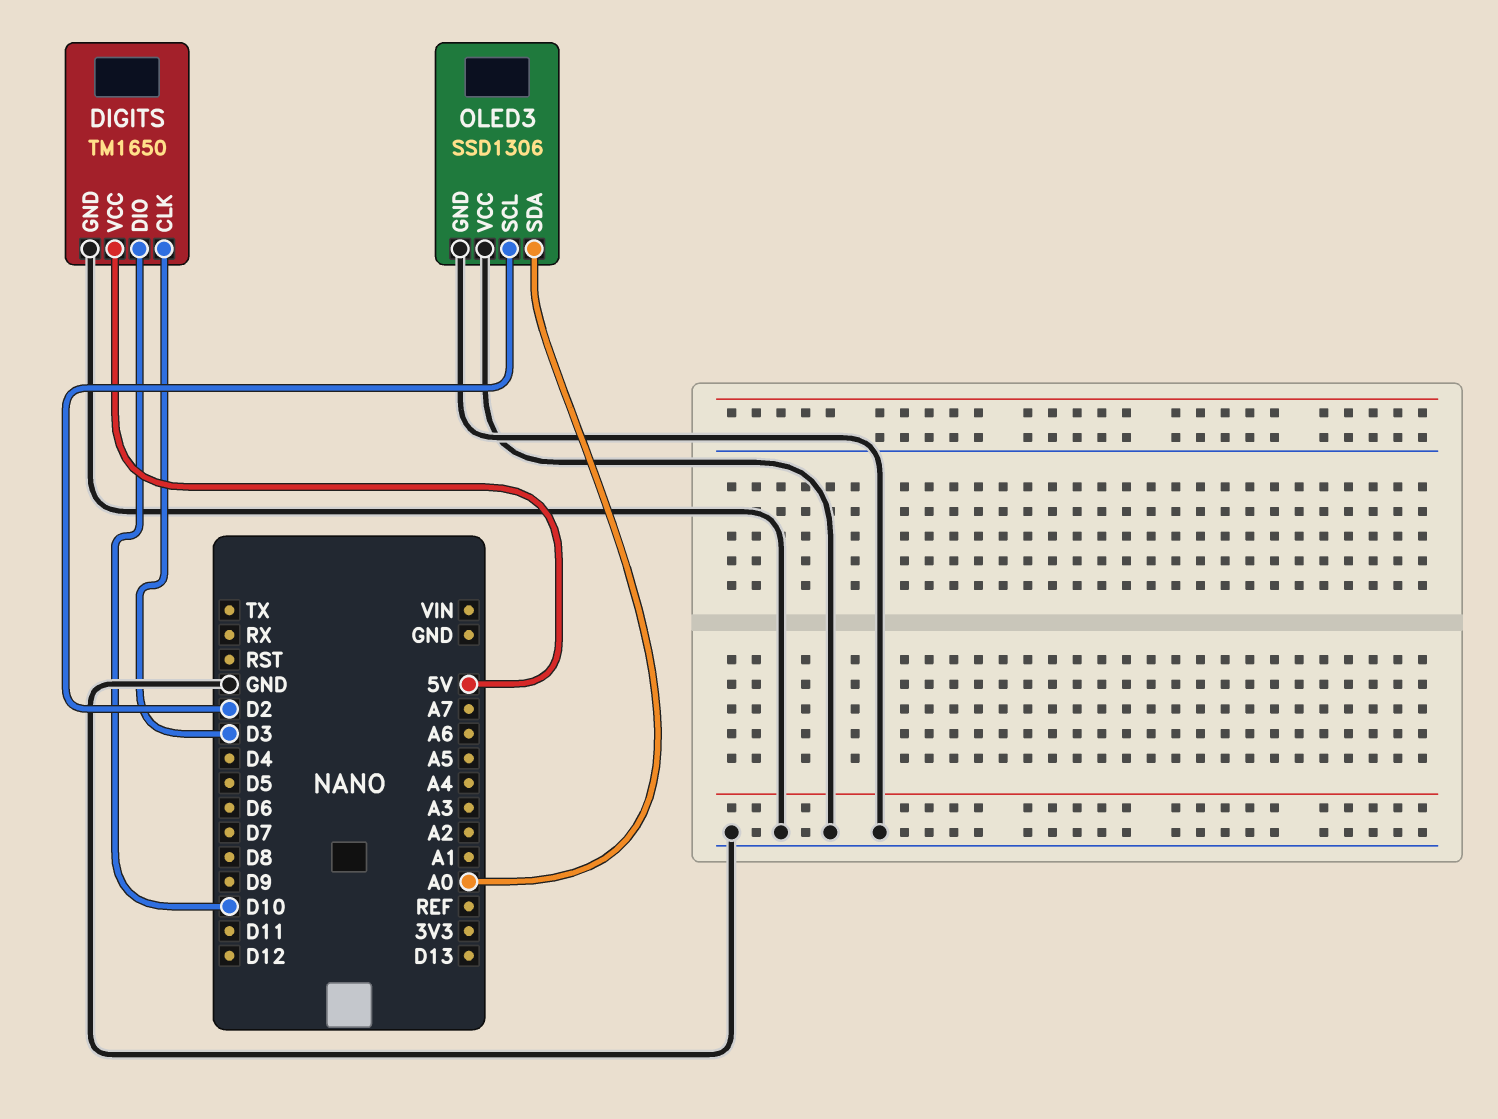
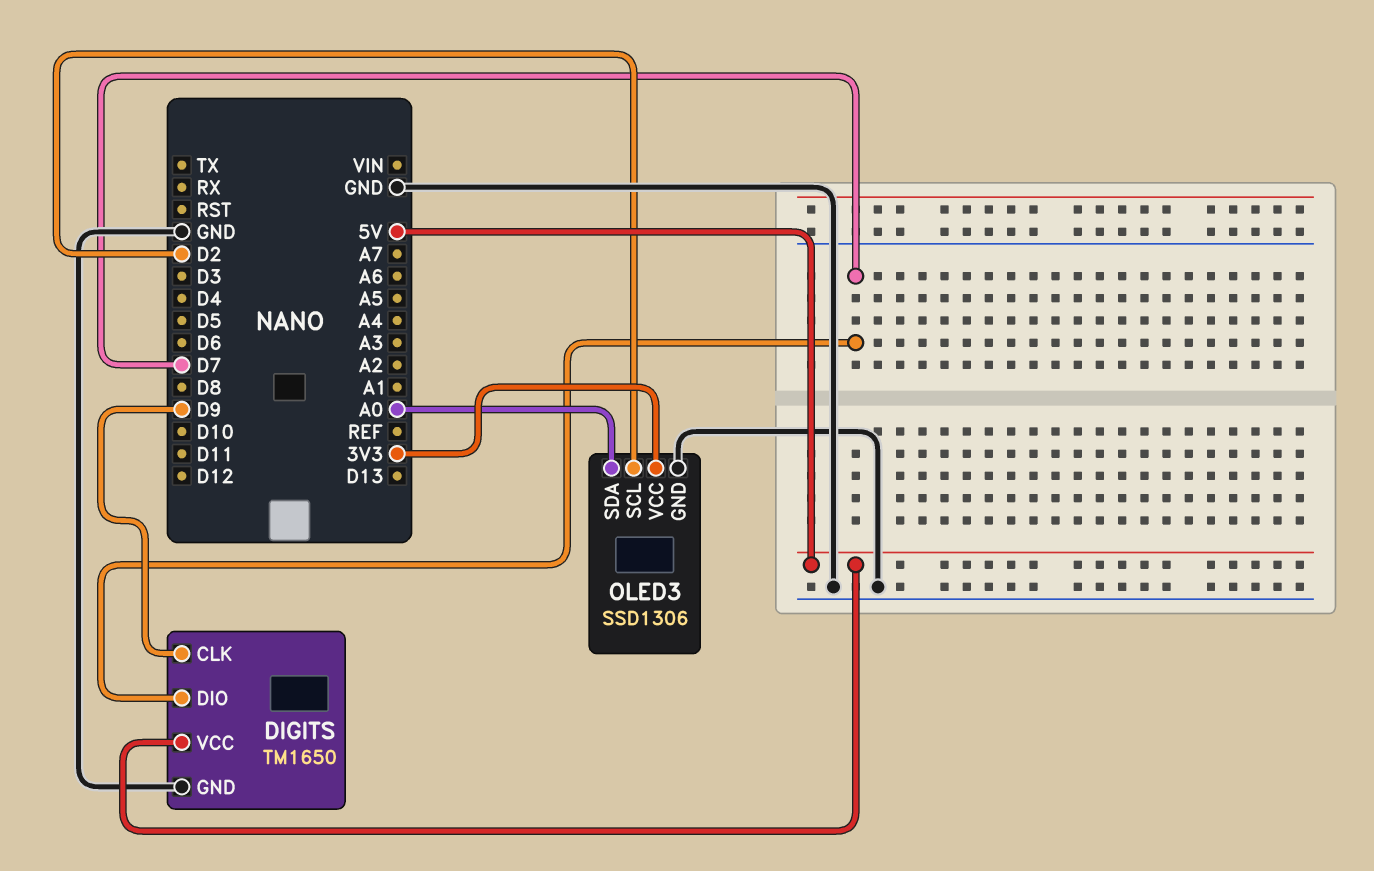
DIGITS pin CLK: D3 -> D9
DIGITS pin DIO: D10 -> D7
OLED3 pin VCC: GND -> 3V3

